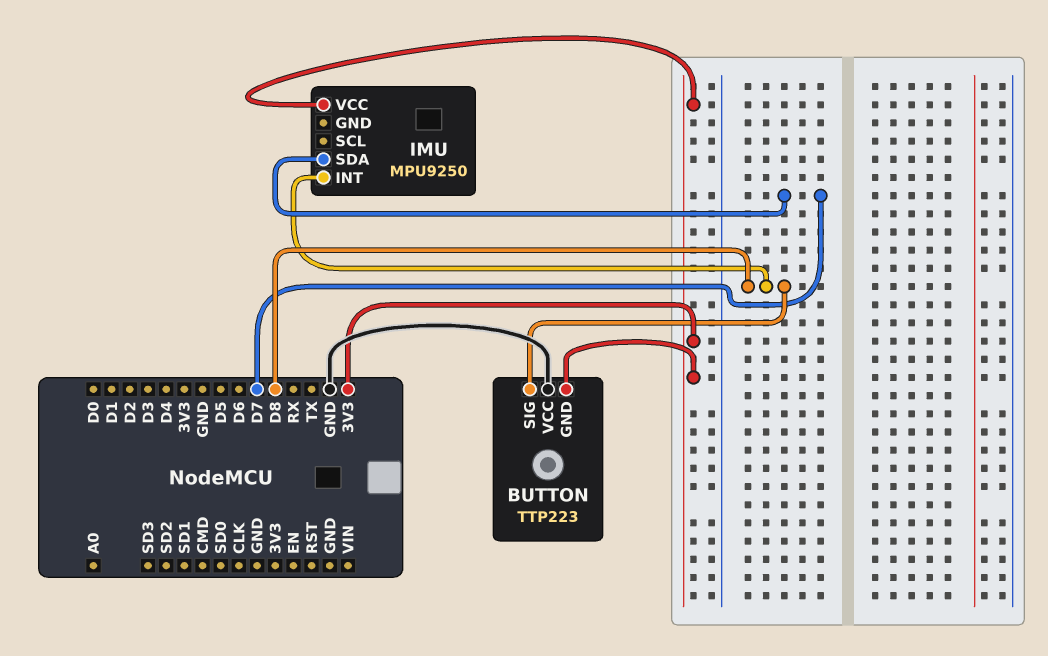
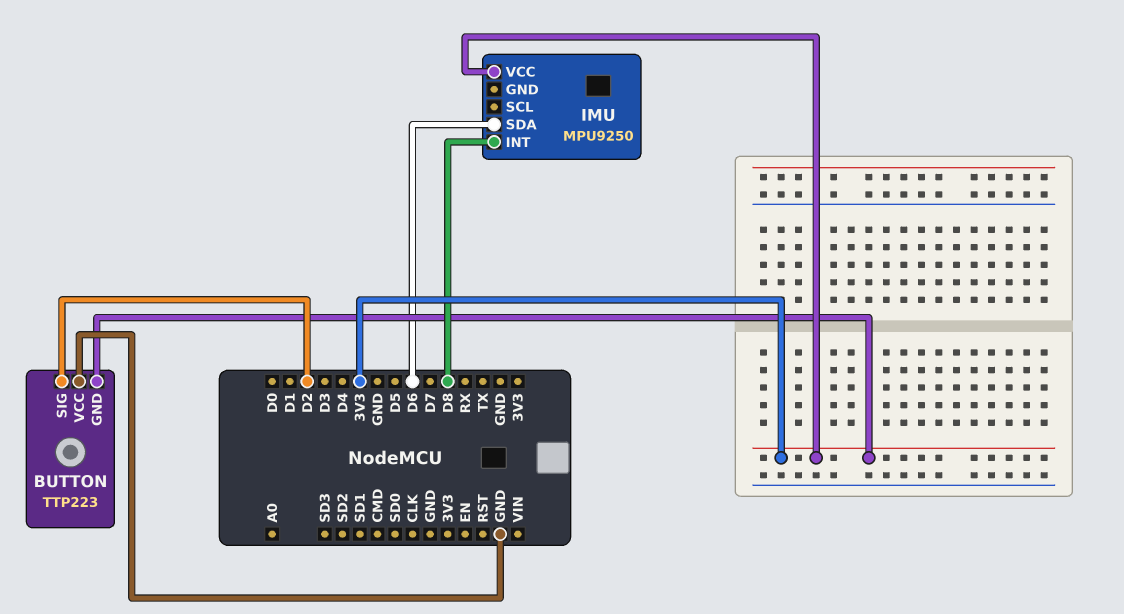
BUTTON pin SIG: D8 -> D2
IMU pin SDA: D7 -> D6

